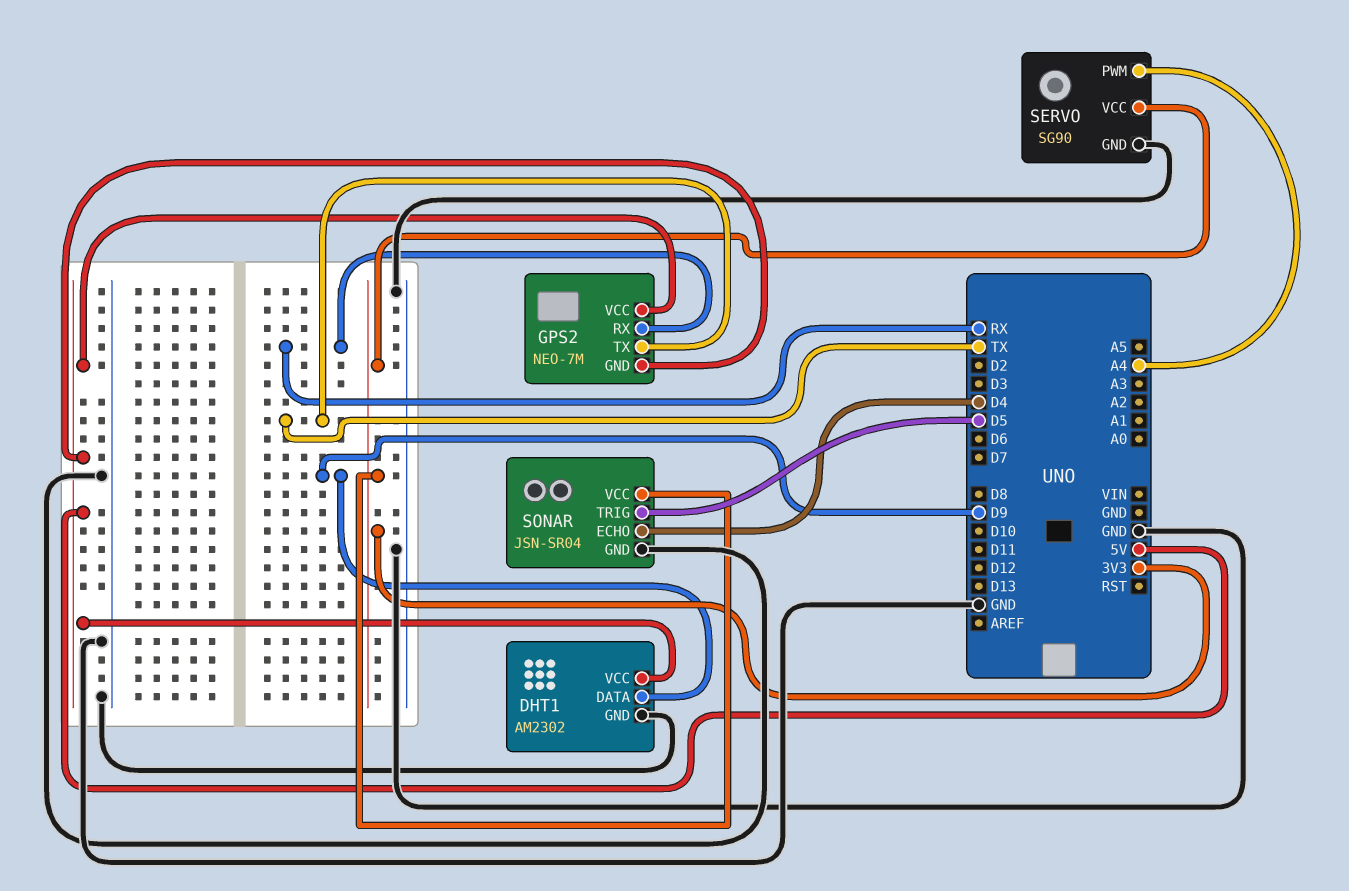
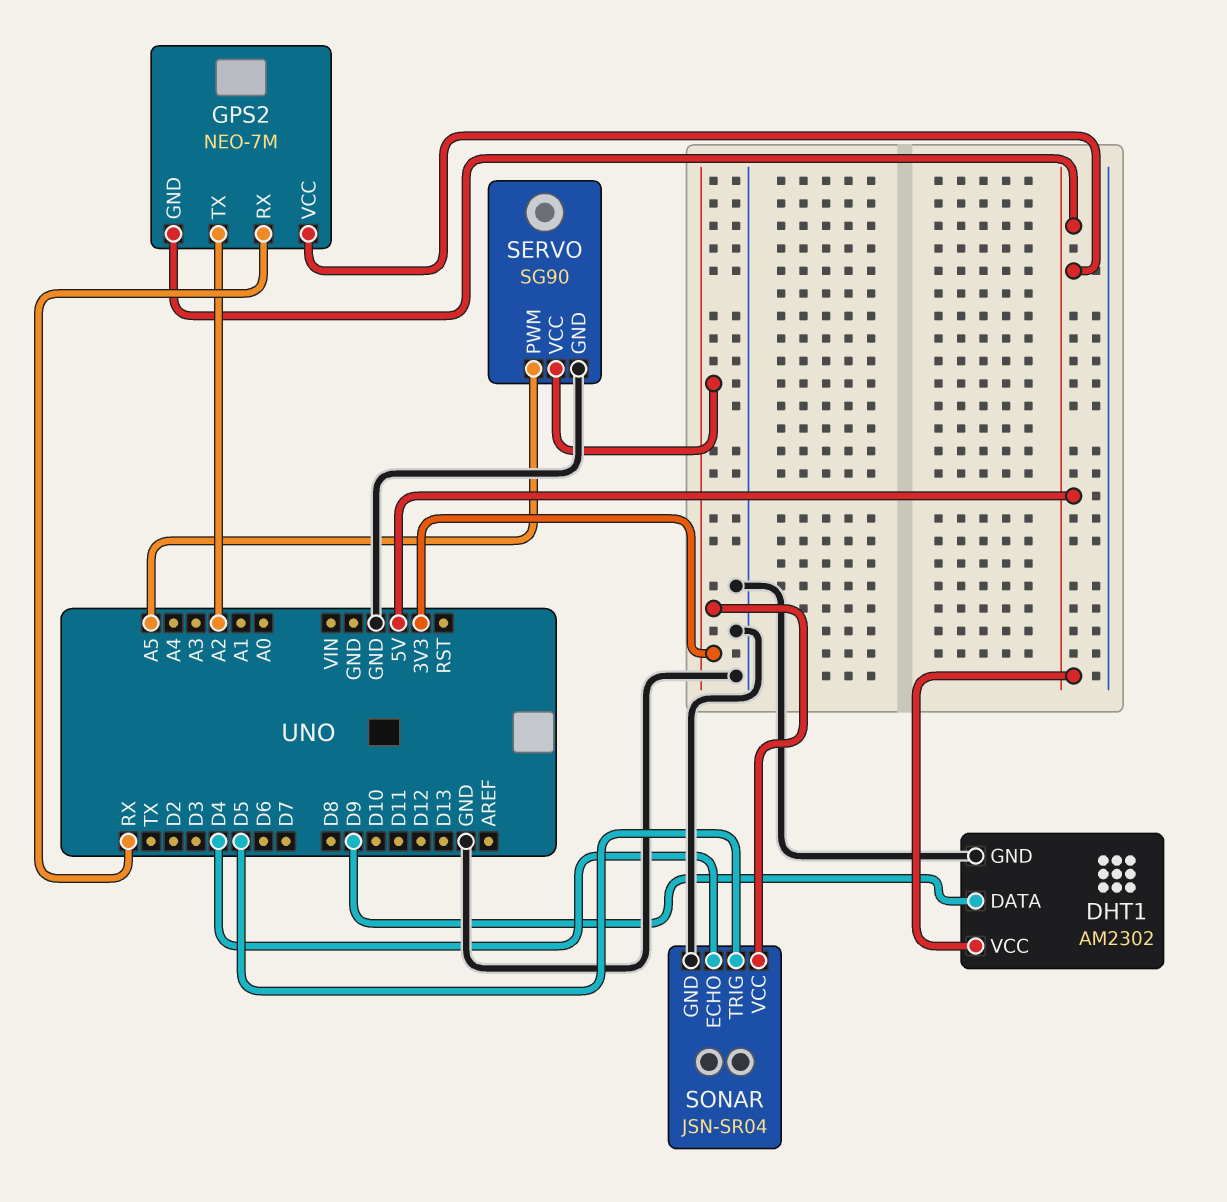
GPS2 pin TX: TX -> A2
SERVO pin PWM: A4 -> A5

